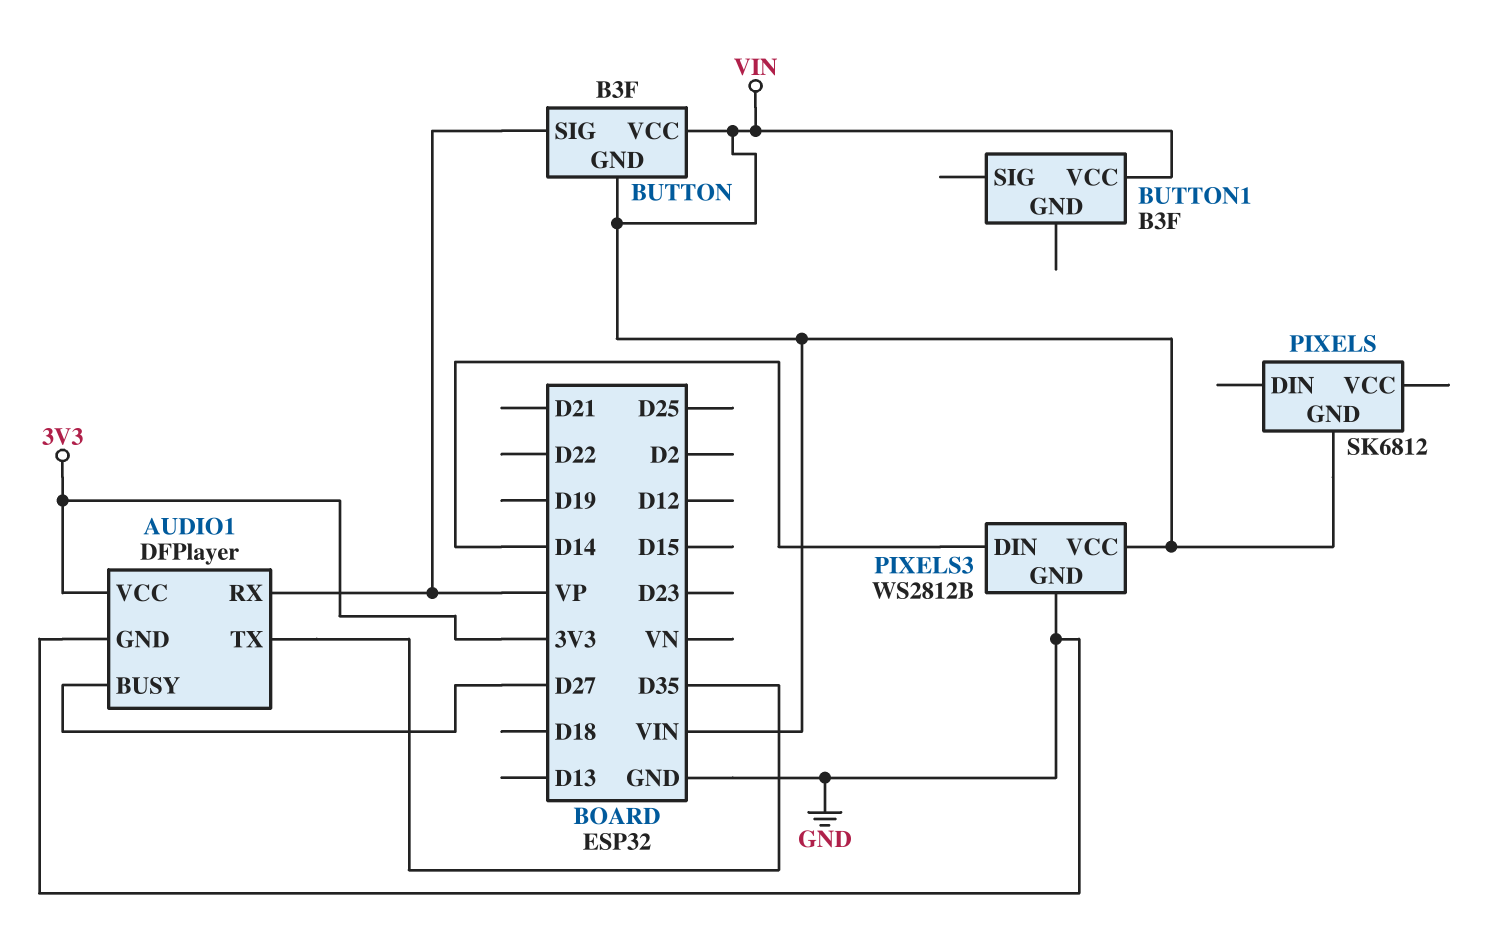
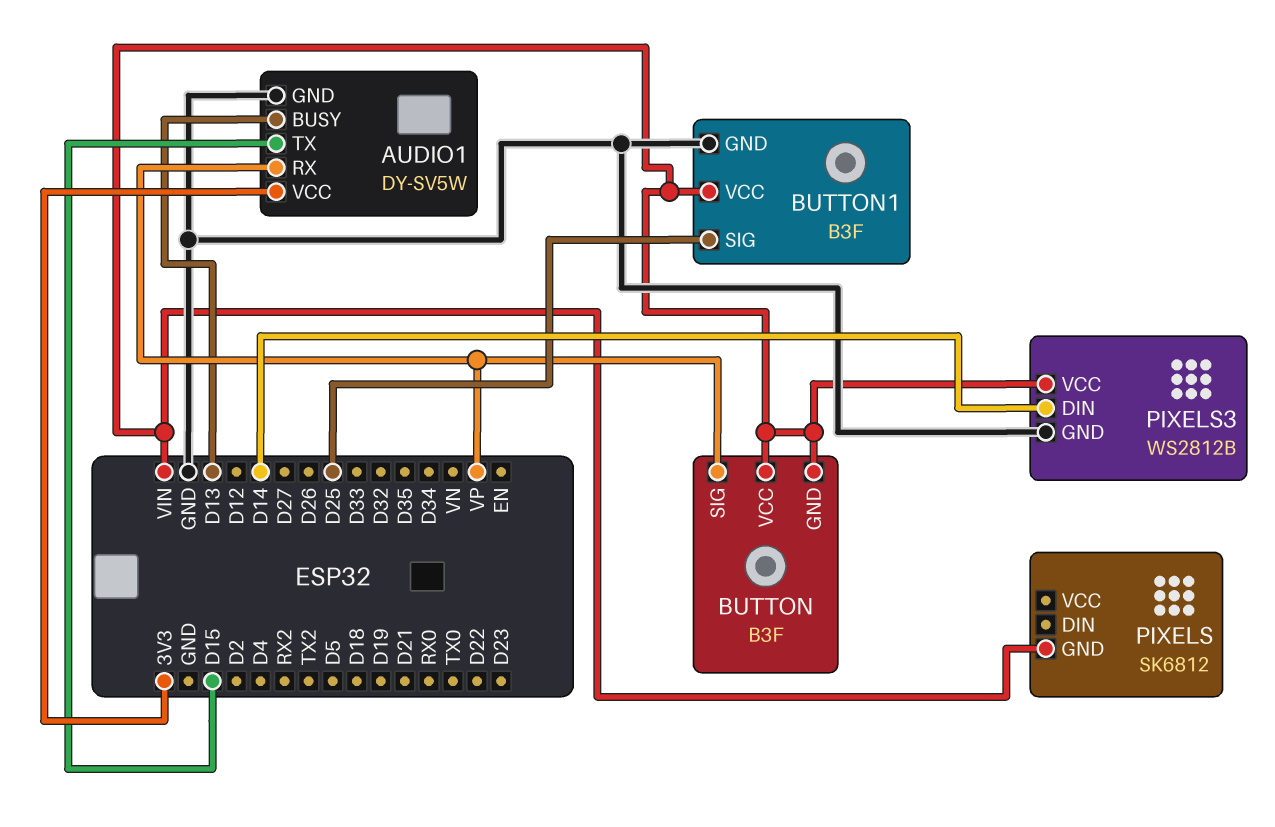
AUDIO1: DFPlayer -> DY-SV5W
AUDIO1 pin BUSY: D27 -> D13
AUDIO1 pin TX: D35 -> D15
BUTTON1 pin GND: none -> GND
BUTTON1 pin SIG: none -> D25

